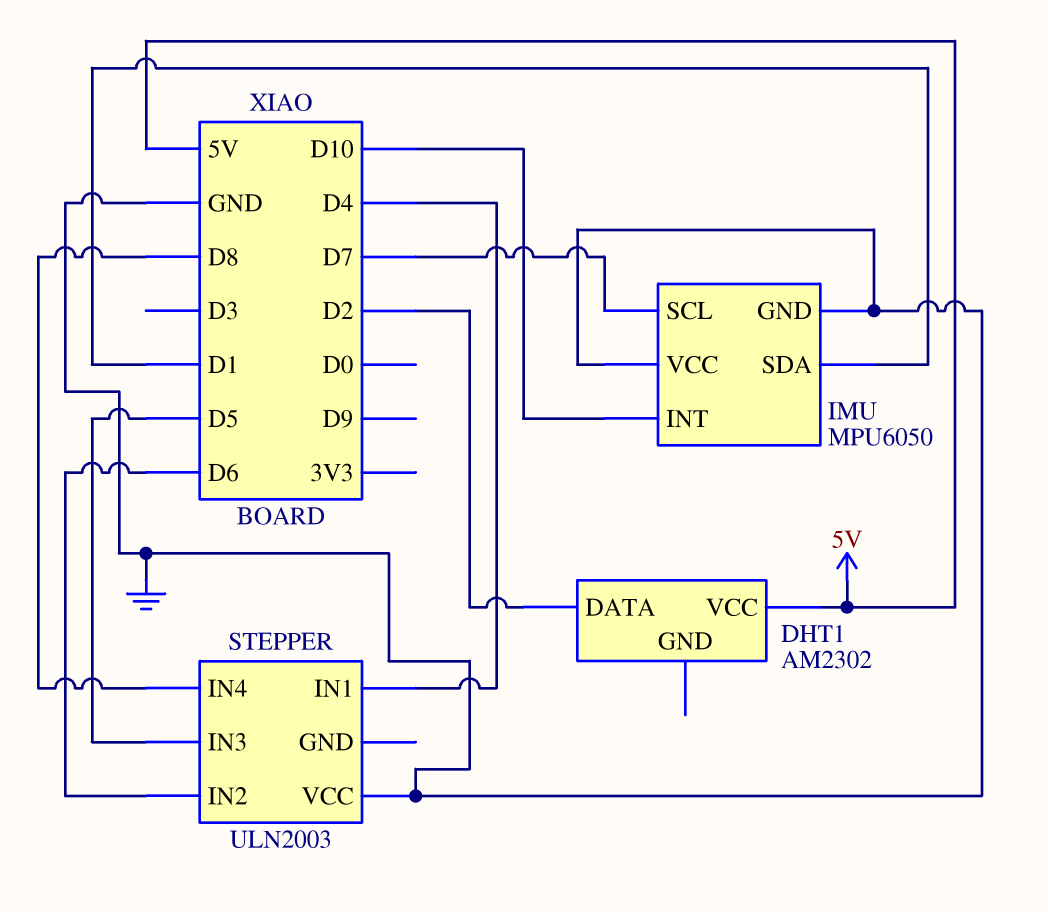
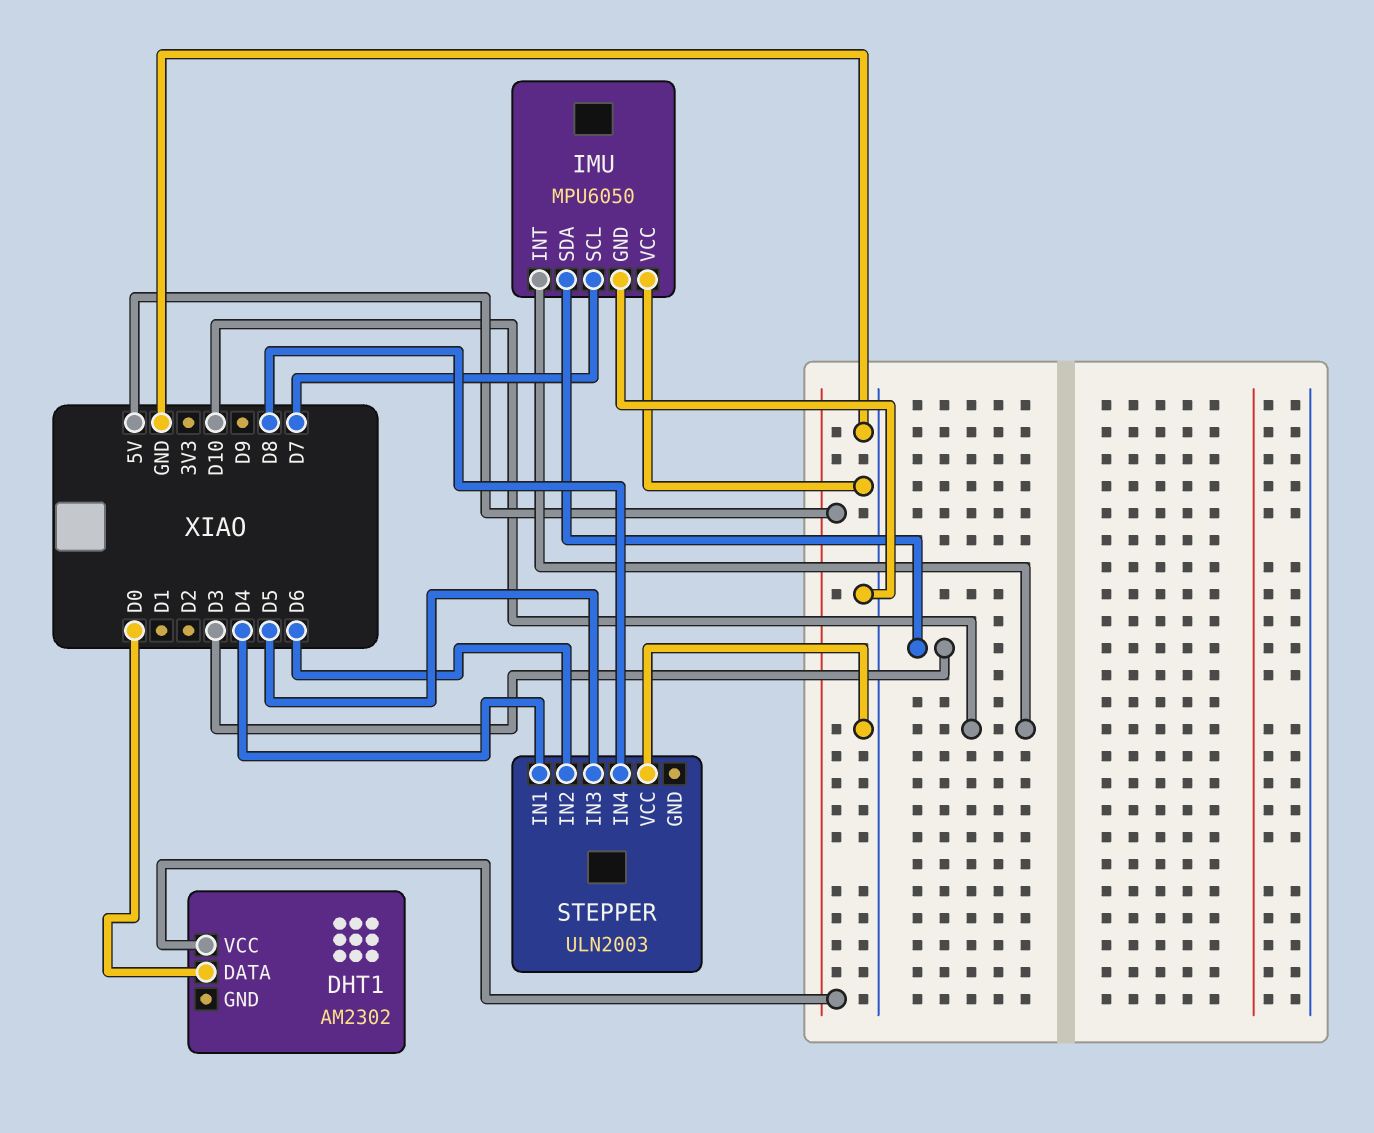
DHT1 pin DATA: D2 -> D0
IMU pin SDA: D1 -> D3

